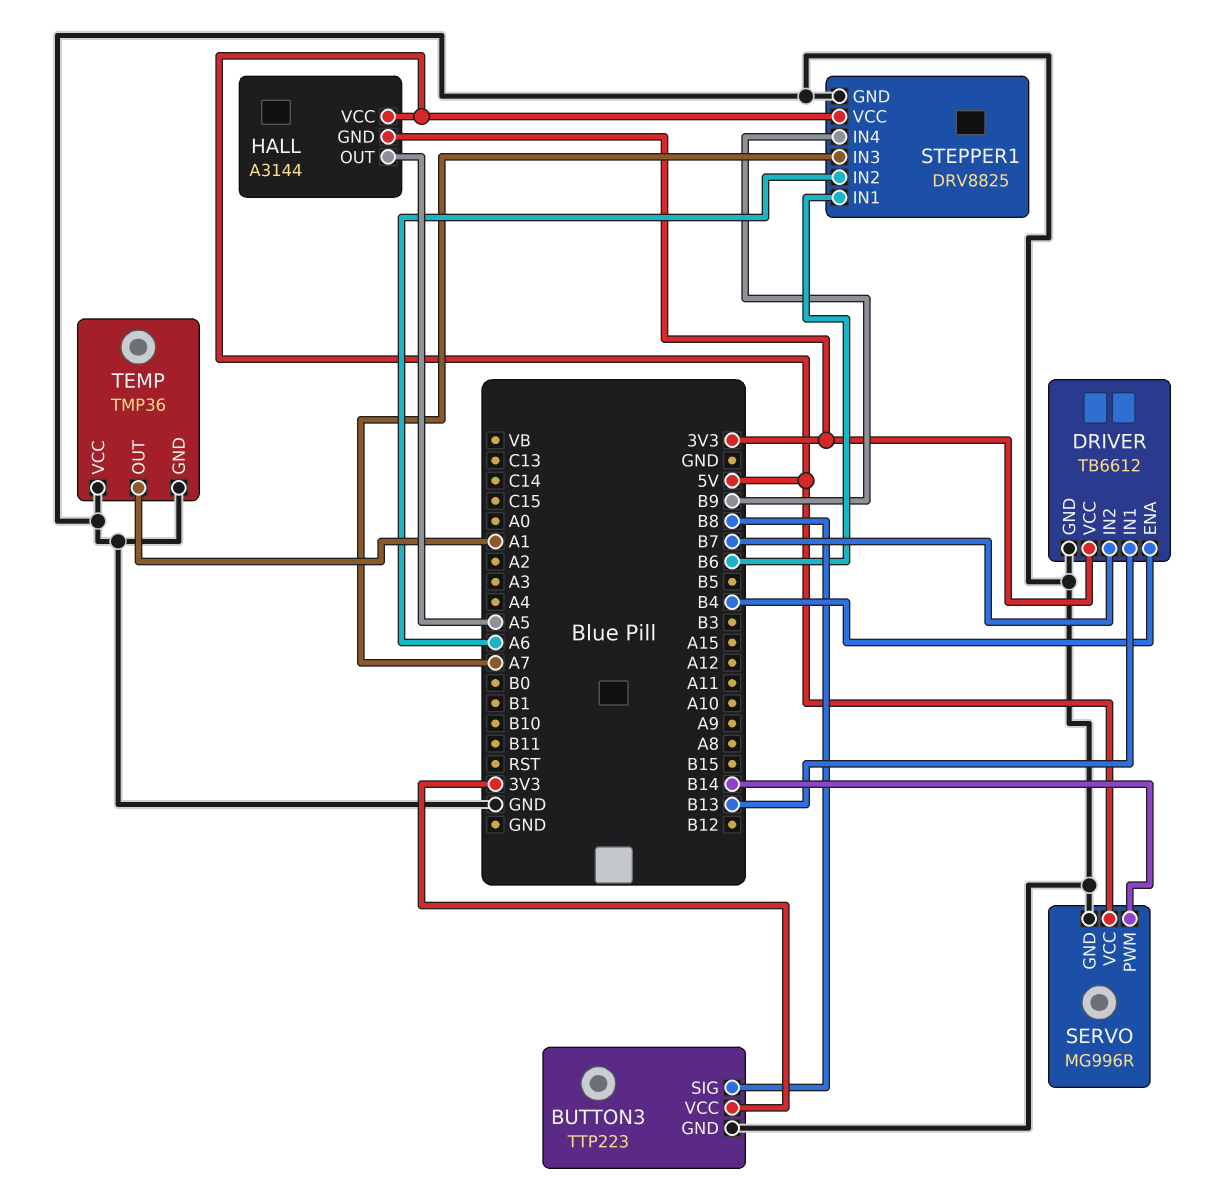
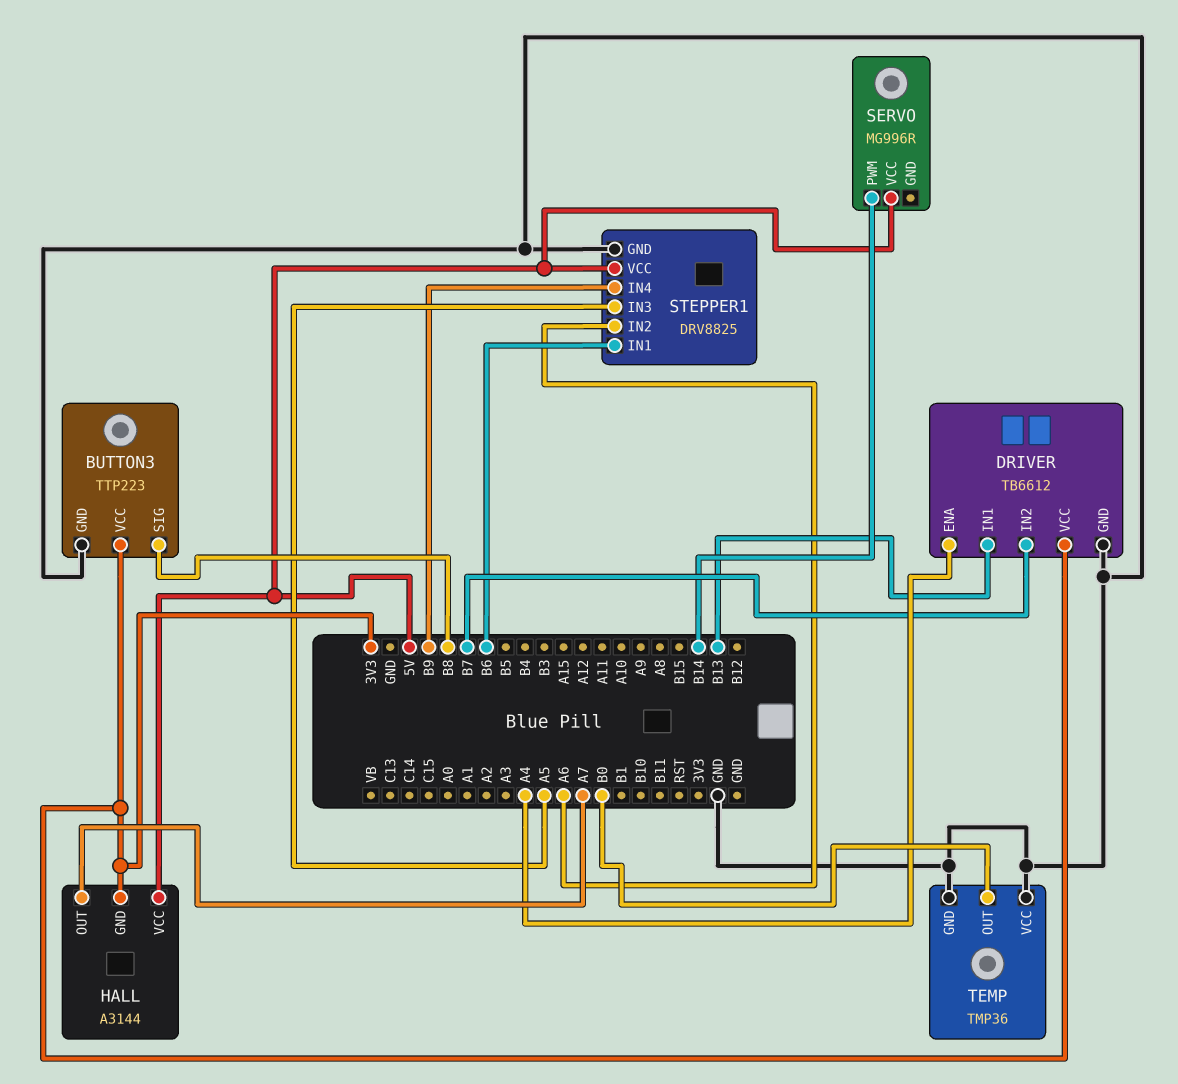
DRIVER pin ENA: B4 -> A4
HALL pin OUT: A5 -> A7
SERVO pin GND: GND -> none
STEPPER1 pin IN3: A7 -> A5
TEMP pin OUT: A1 -> B0

